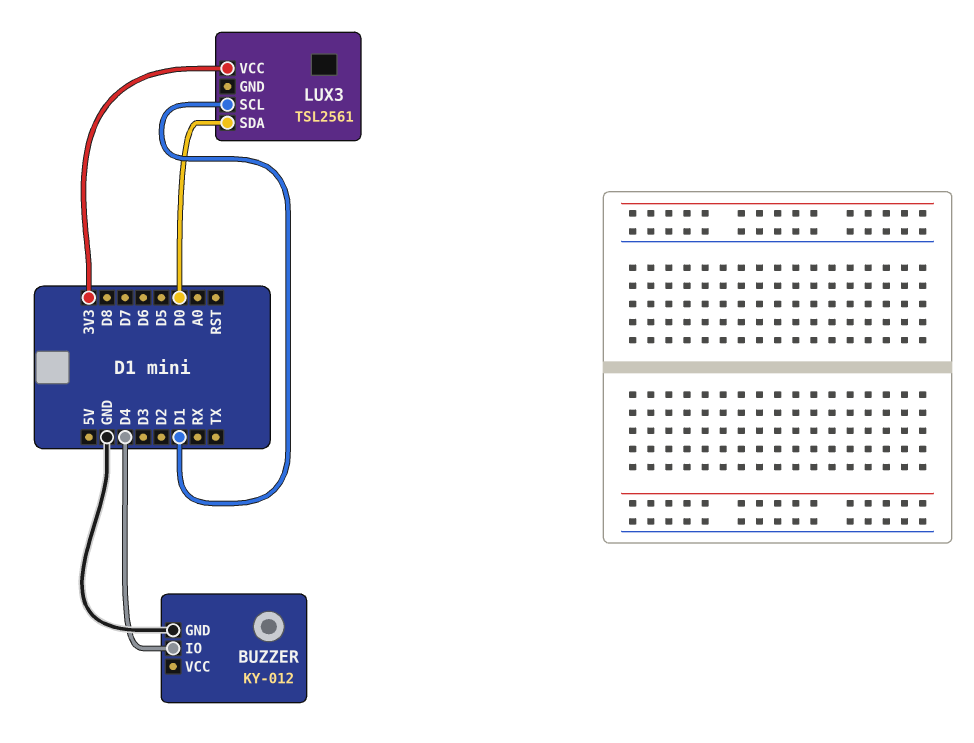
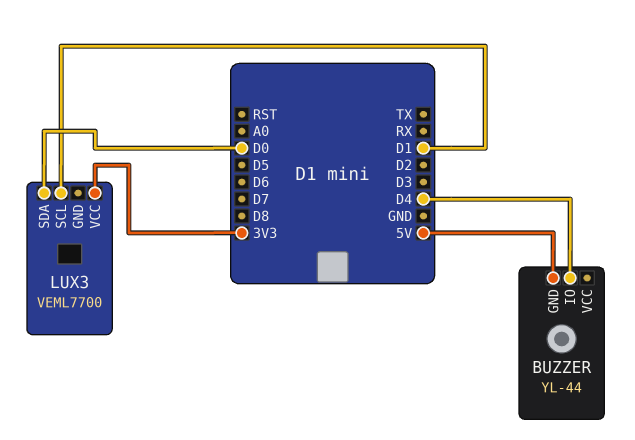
BUZZER: KY-012 -> YL-44
BUZZER pin GND: GND -> 5V
LUX3: TSL2561 -> VEML7700

